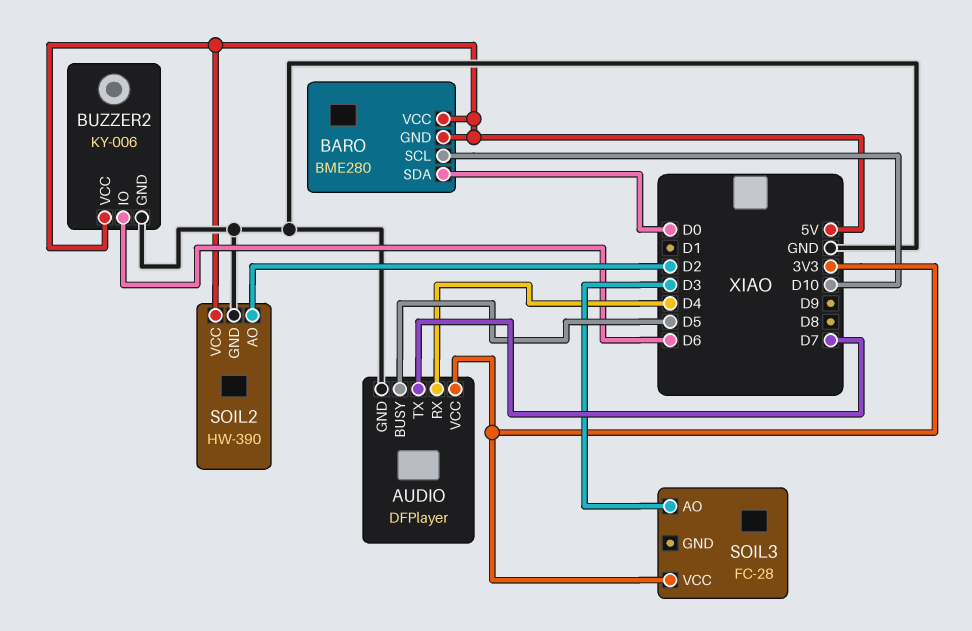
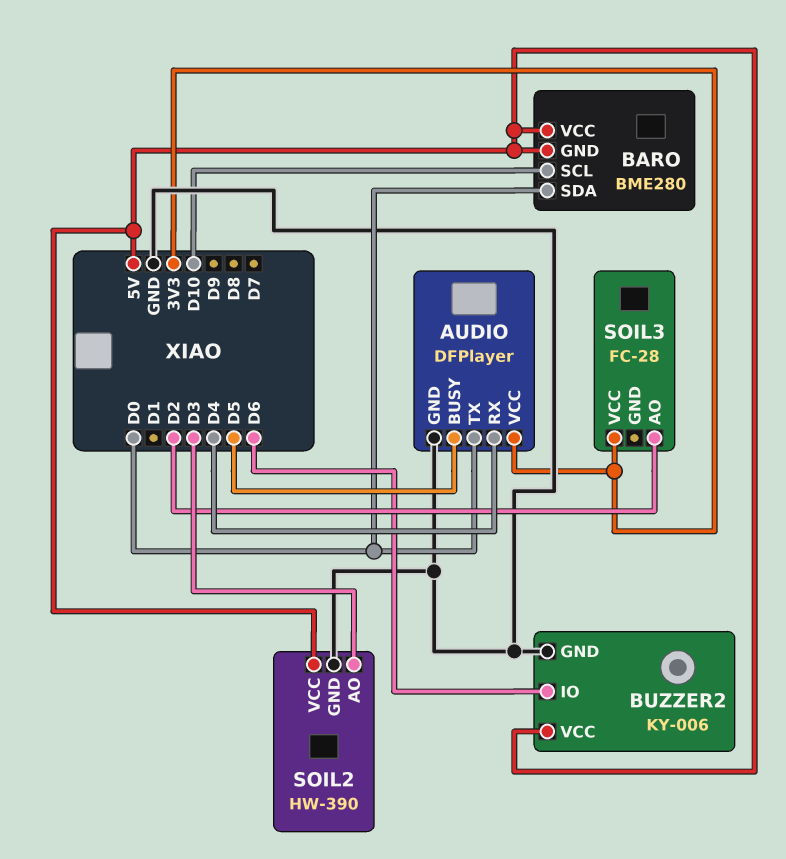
AUDIO pin TX: D7 -> D0
SOIL2 pin AO: D2 -> D3
SOIL3 pin AO: D3 -> D2

